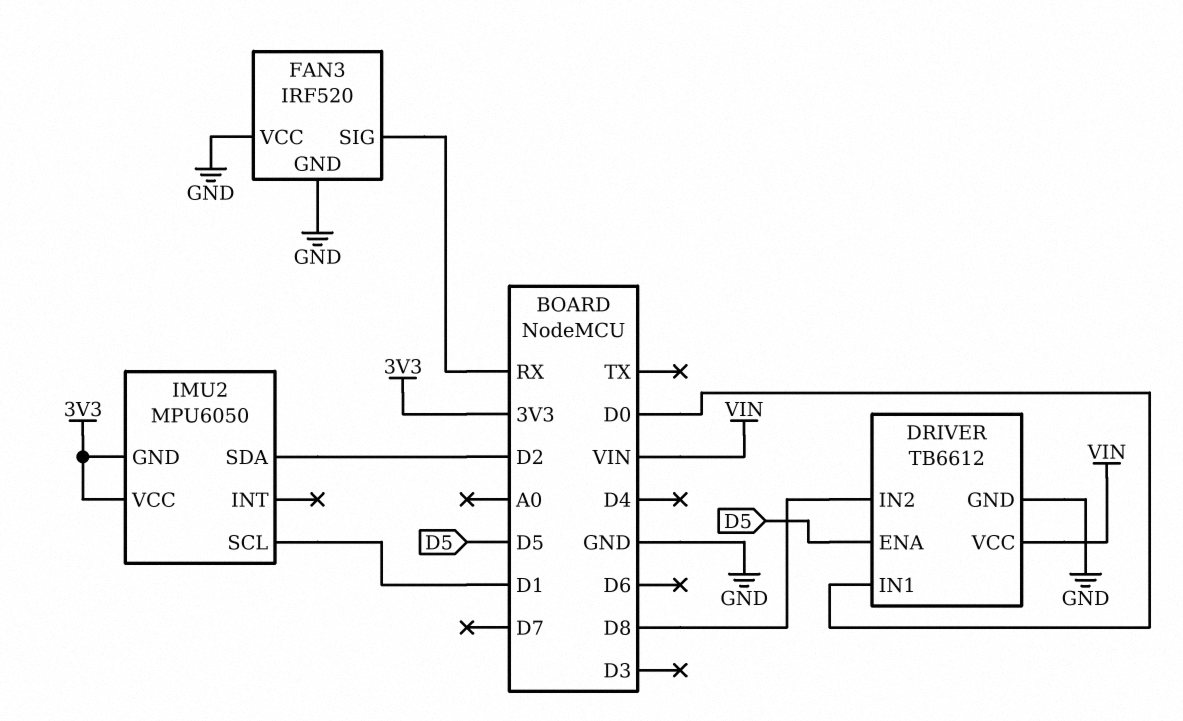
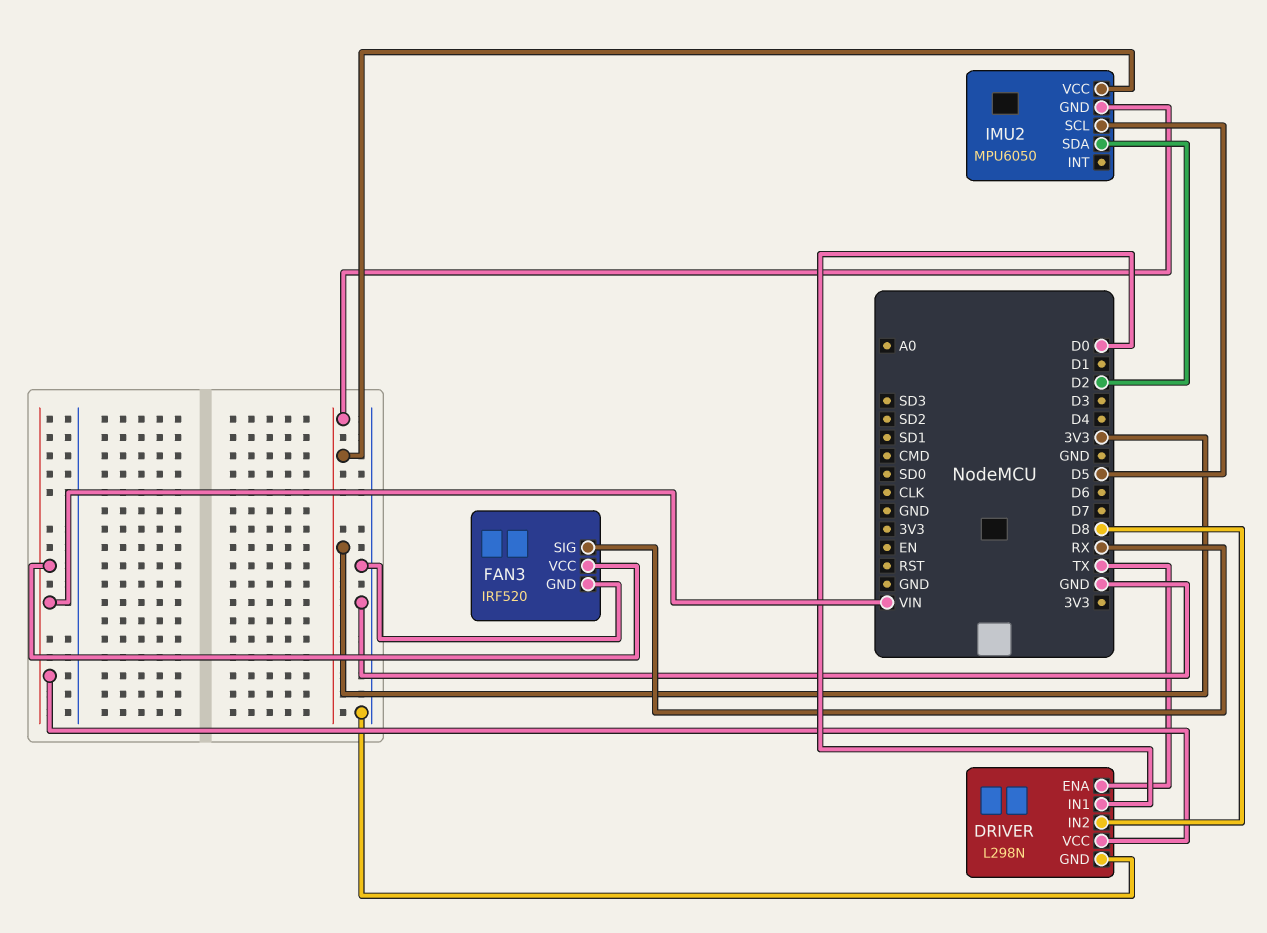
DRIVER: TB6612 -> L298N
DRIVER pin ENA: D5 -> TX
FAN3 pin VCC: GND -> VIN
IMU2 pin SCL: D1 -> D5

